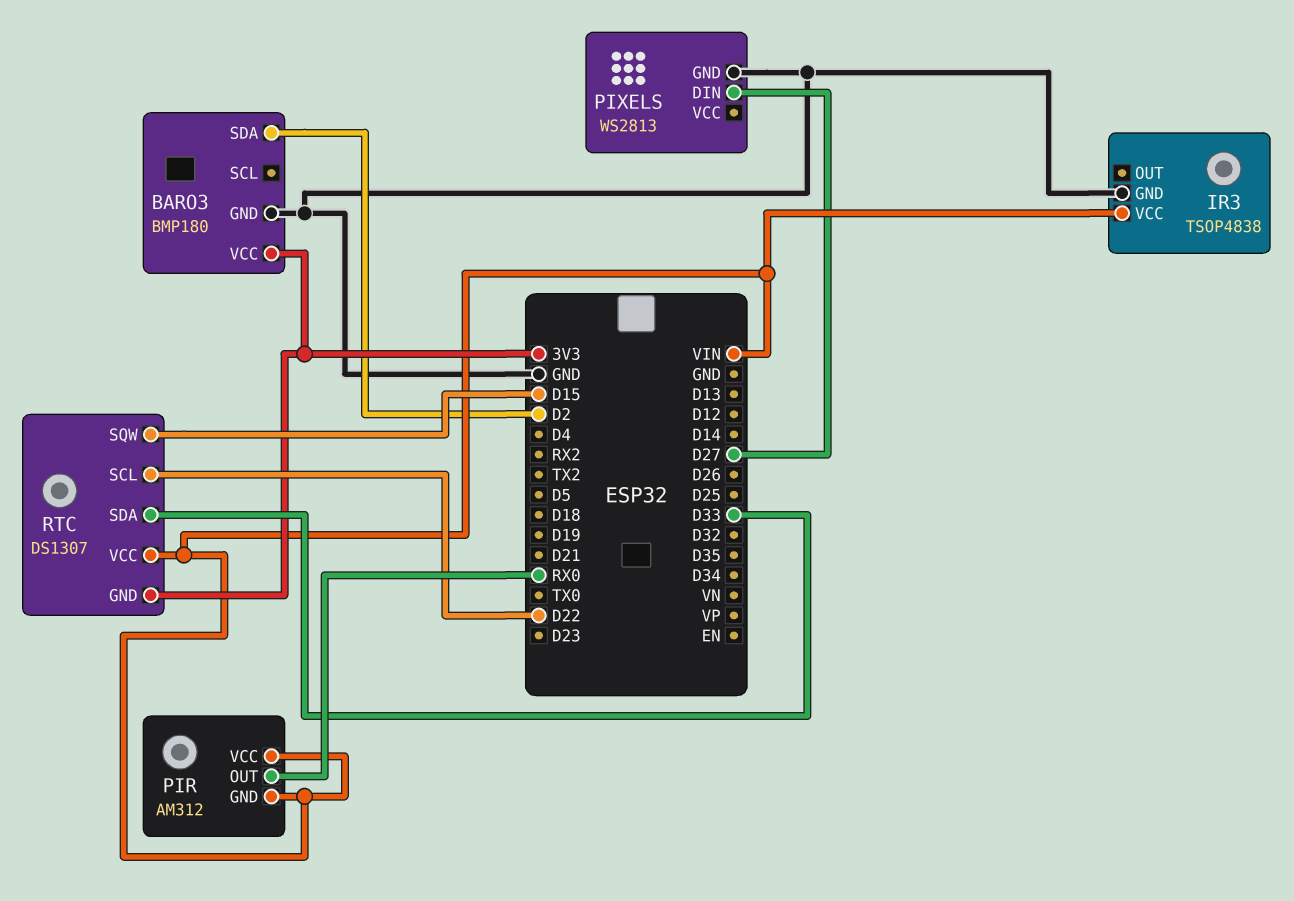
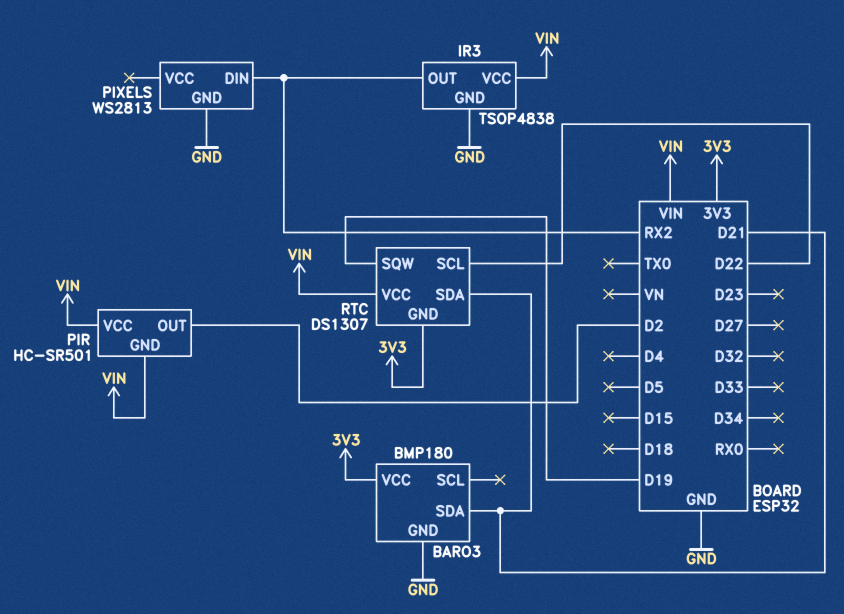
BARO3 pin SDA: D2 -> D21
IR3 pin OUT: none -> RX2
PIR: AM312 -> HC-SR501
PIR pin OUT: RX0 -> D2
PIXELS pin DIN: D27 -> RX2
RTC pin SDA: D33 -> D21
RTC pin SQW: D15 -> D19

